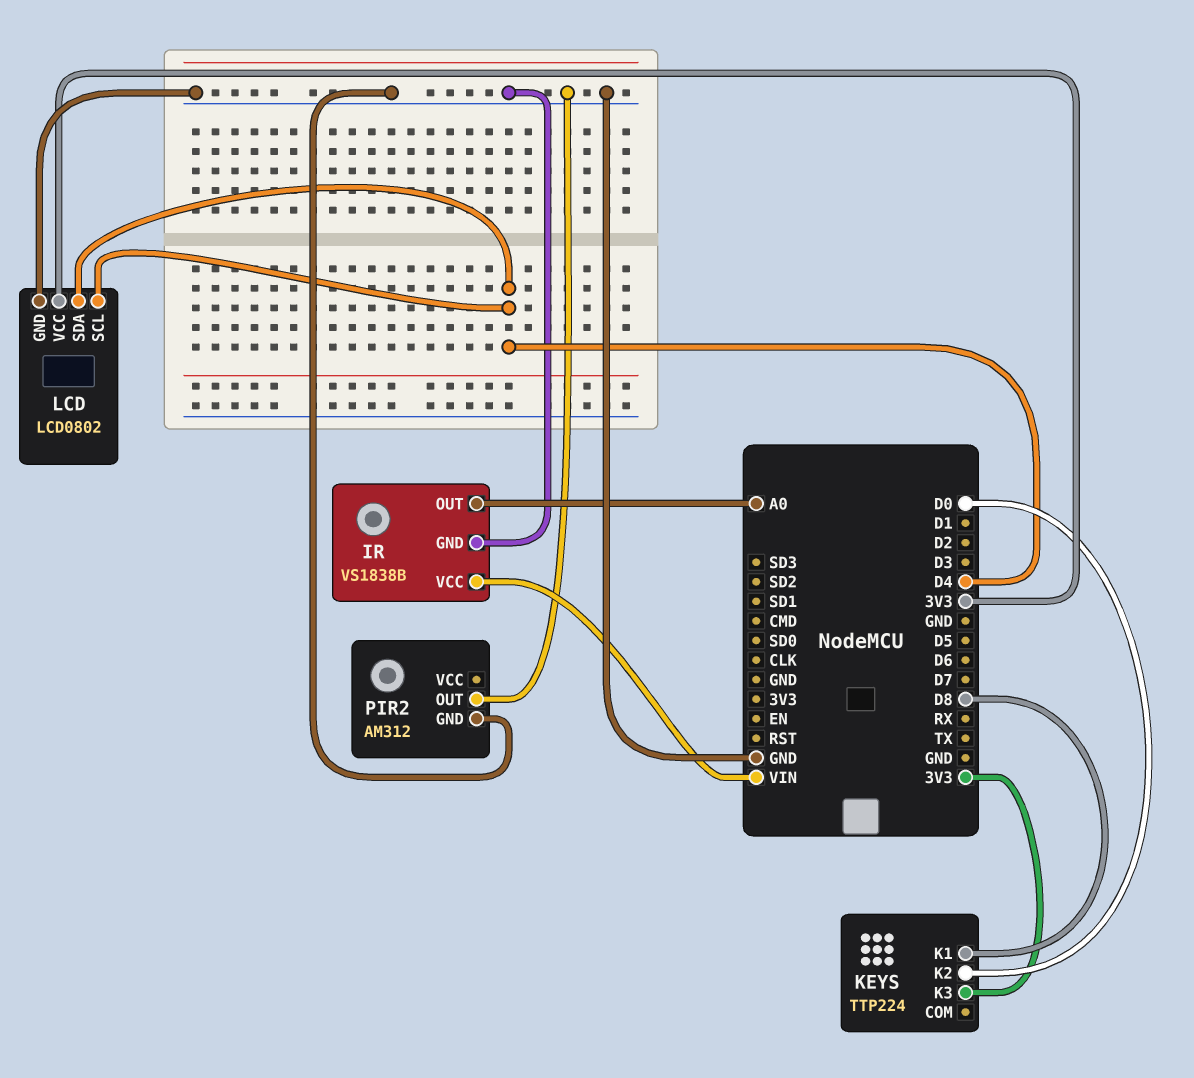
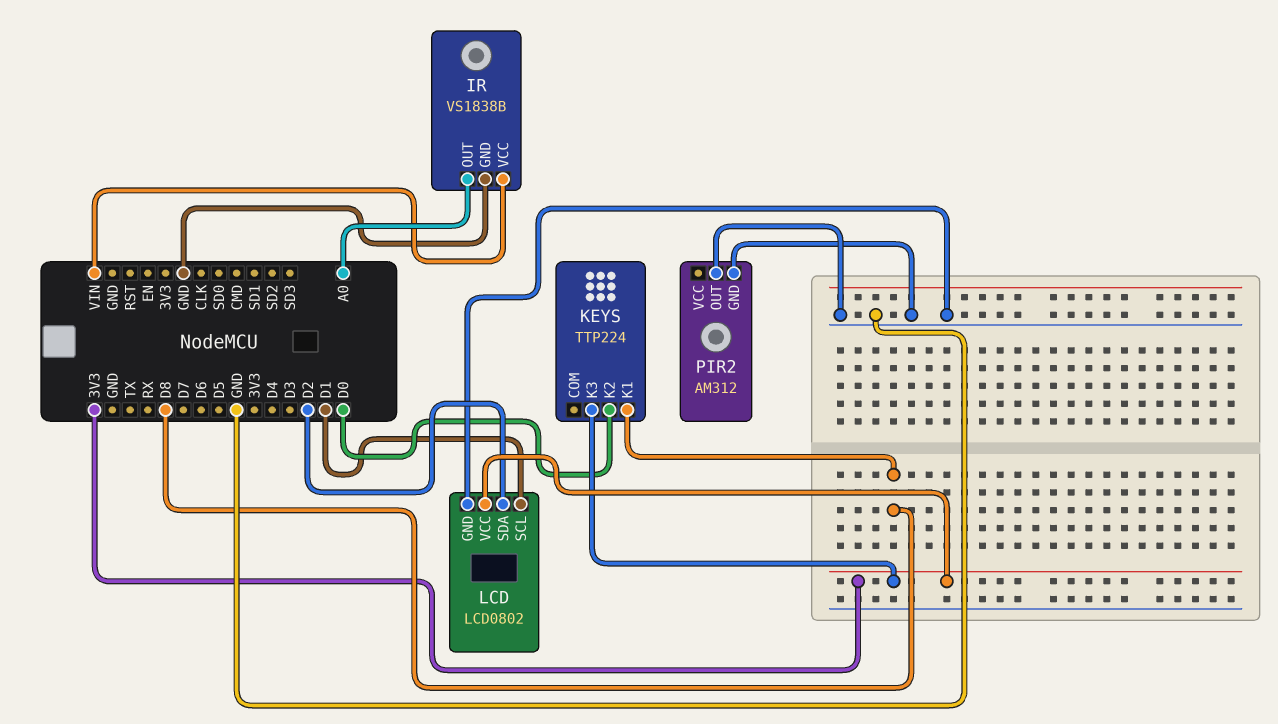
LCD pin SCL: D4 -> D1
LCD pin SDA: D4 -> D2

